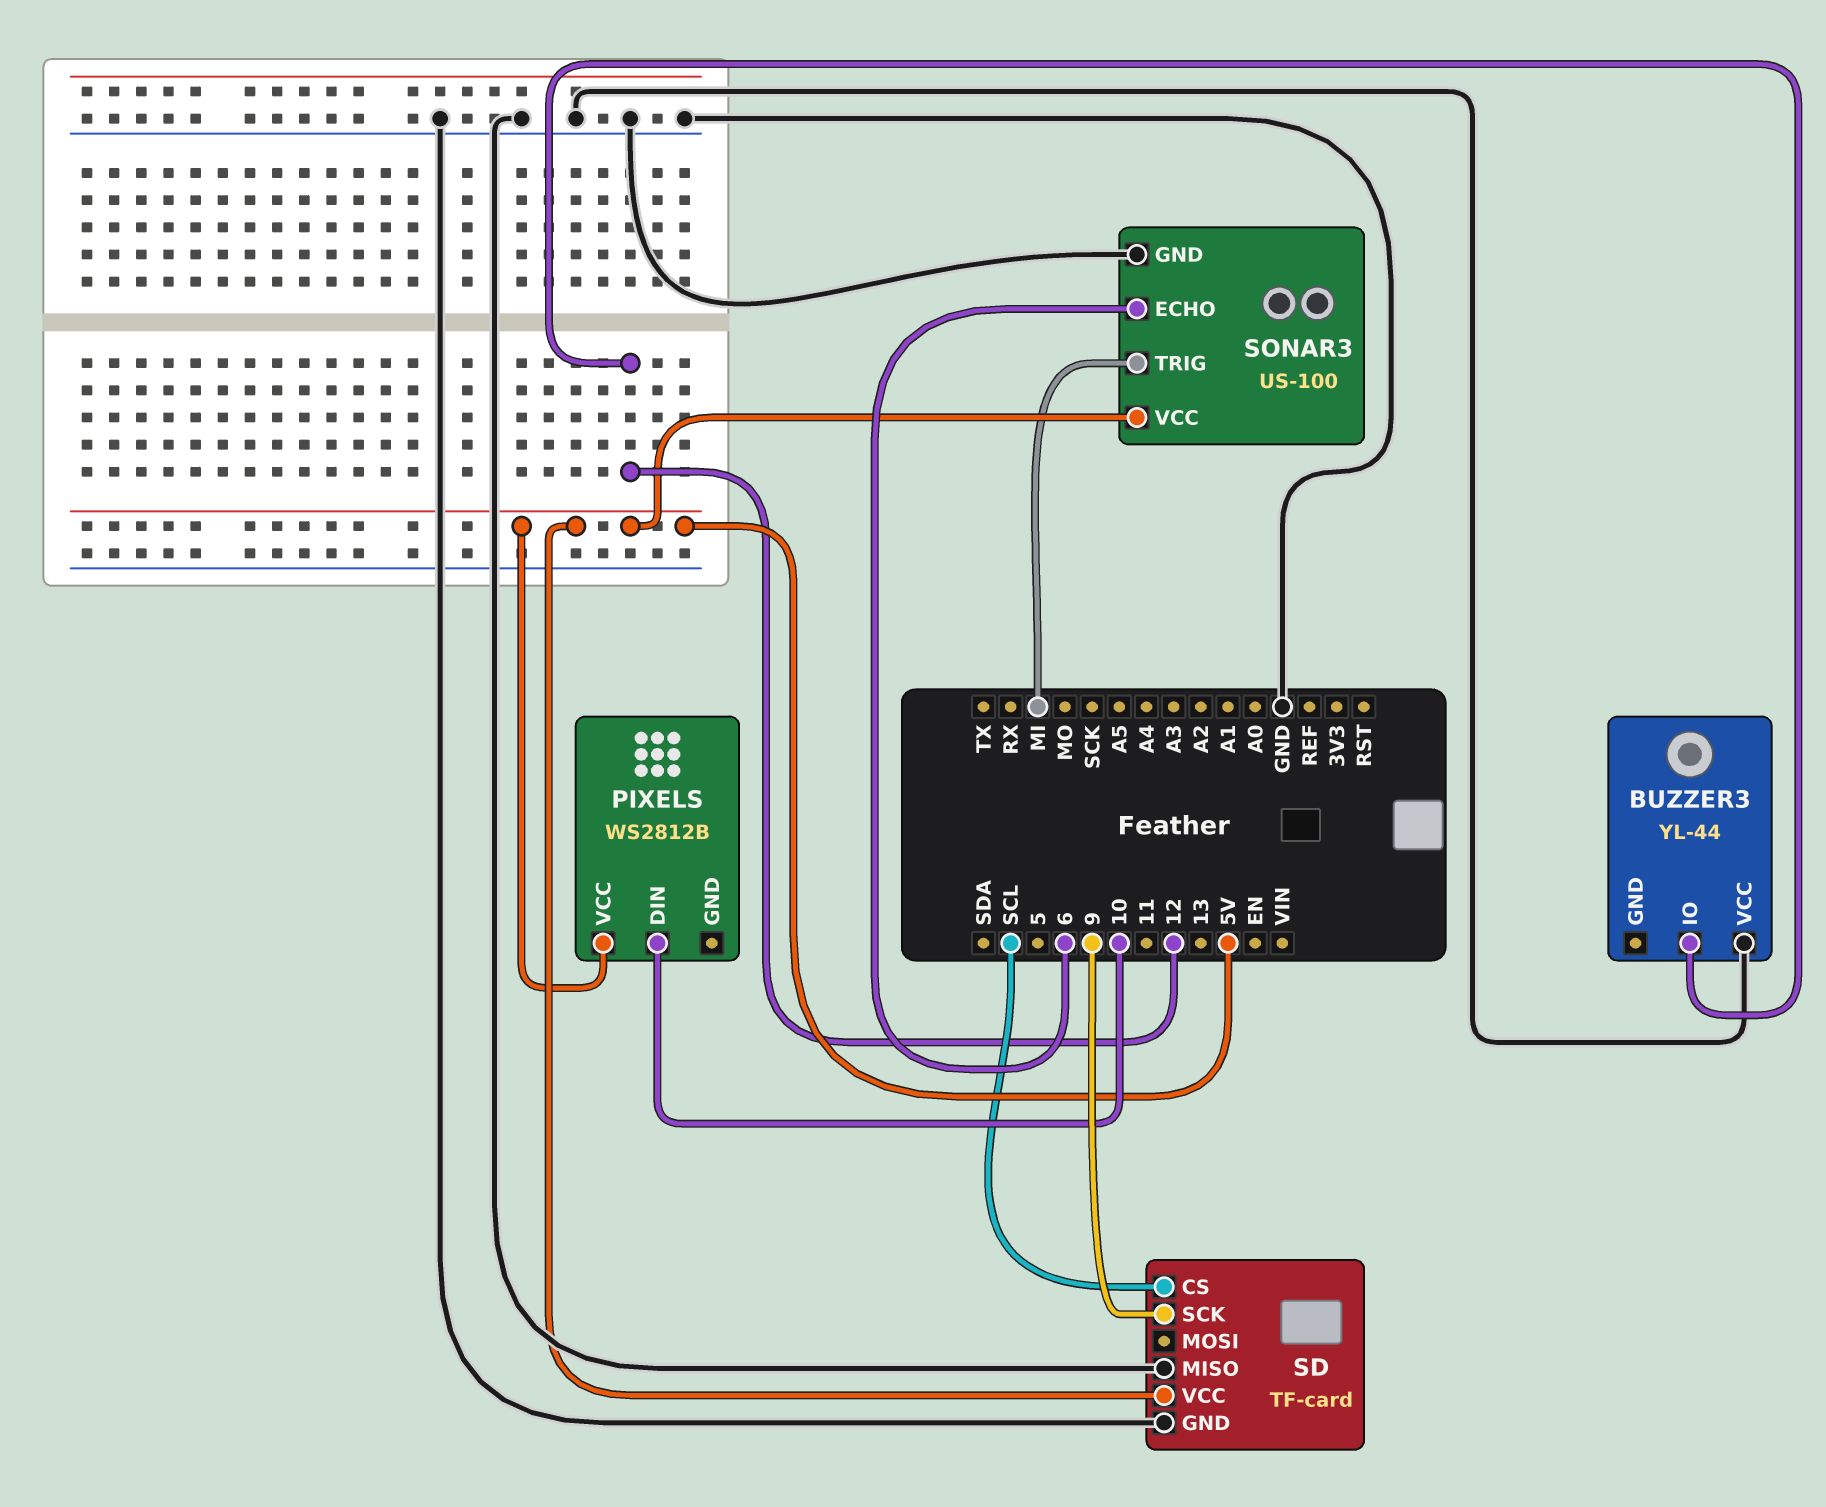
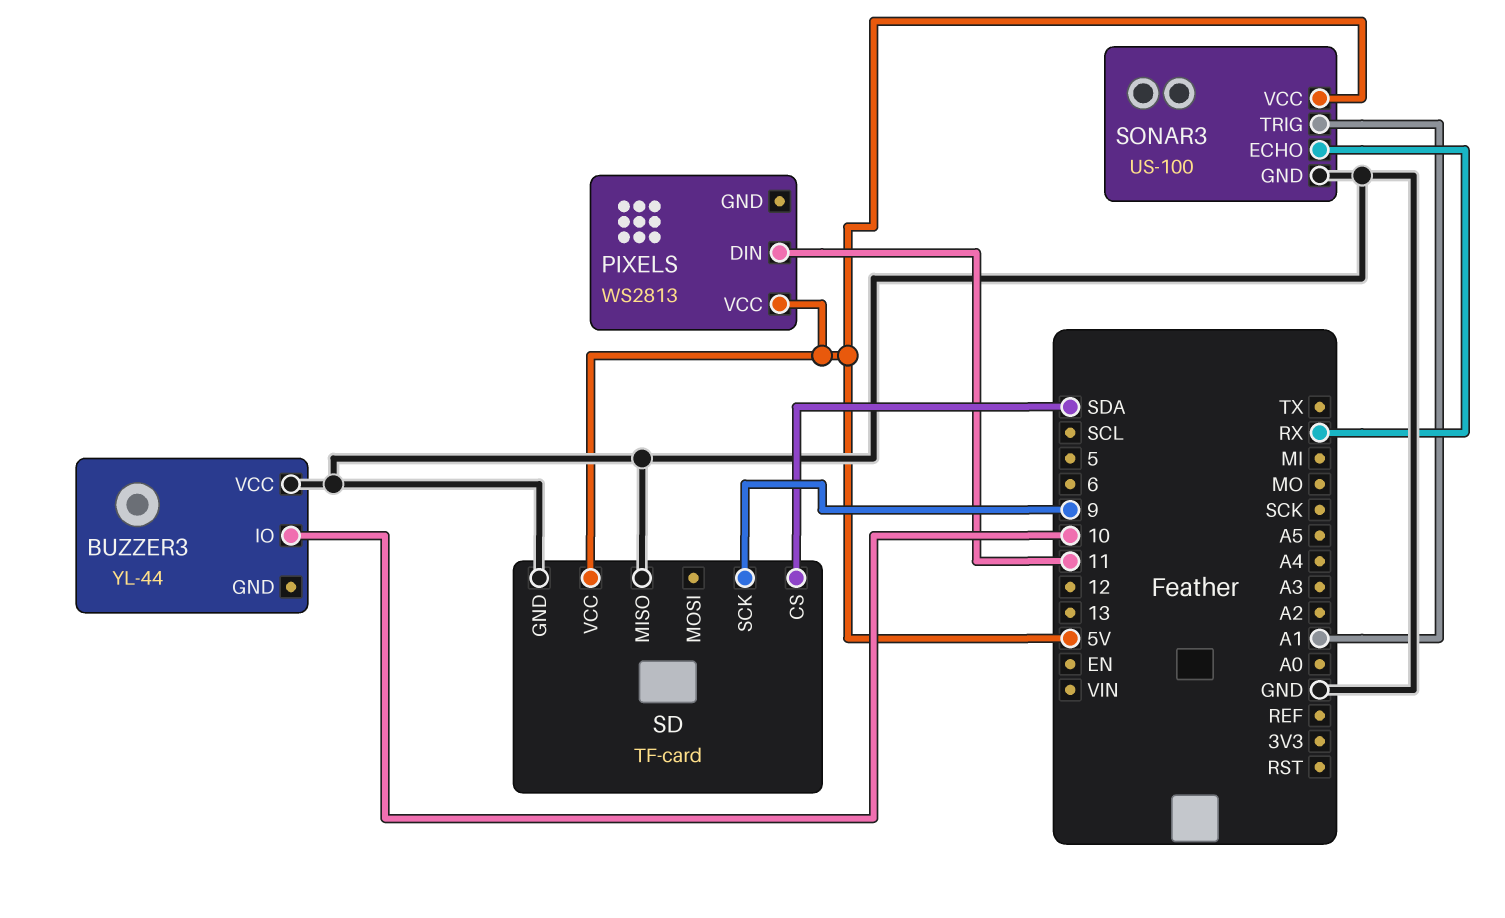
BUZZER3 pin IO: 12 -> 10
PIXELS: WS2812B -> WS2813
PIXELS pin DIN: 10 -> 11
SD pin CS: SCL -> SDA
SONAR3 pin ECHO: 6 -> RX
SONAR3 pin TRIG: MI -> A1

